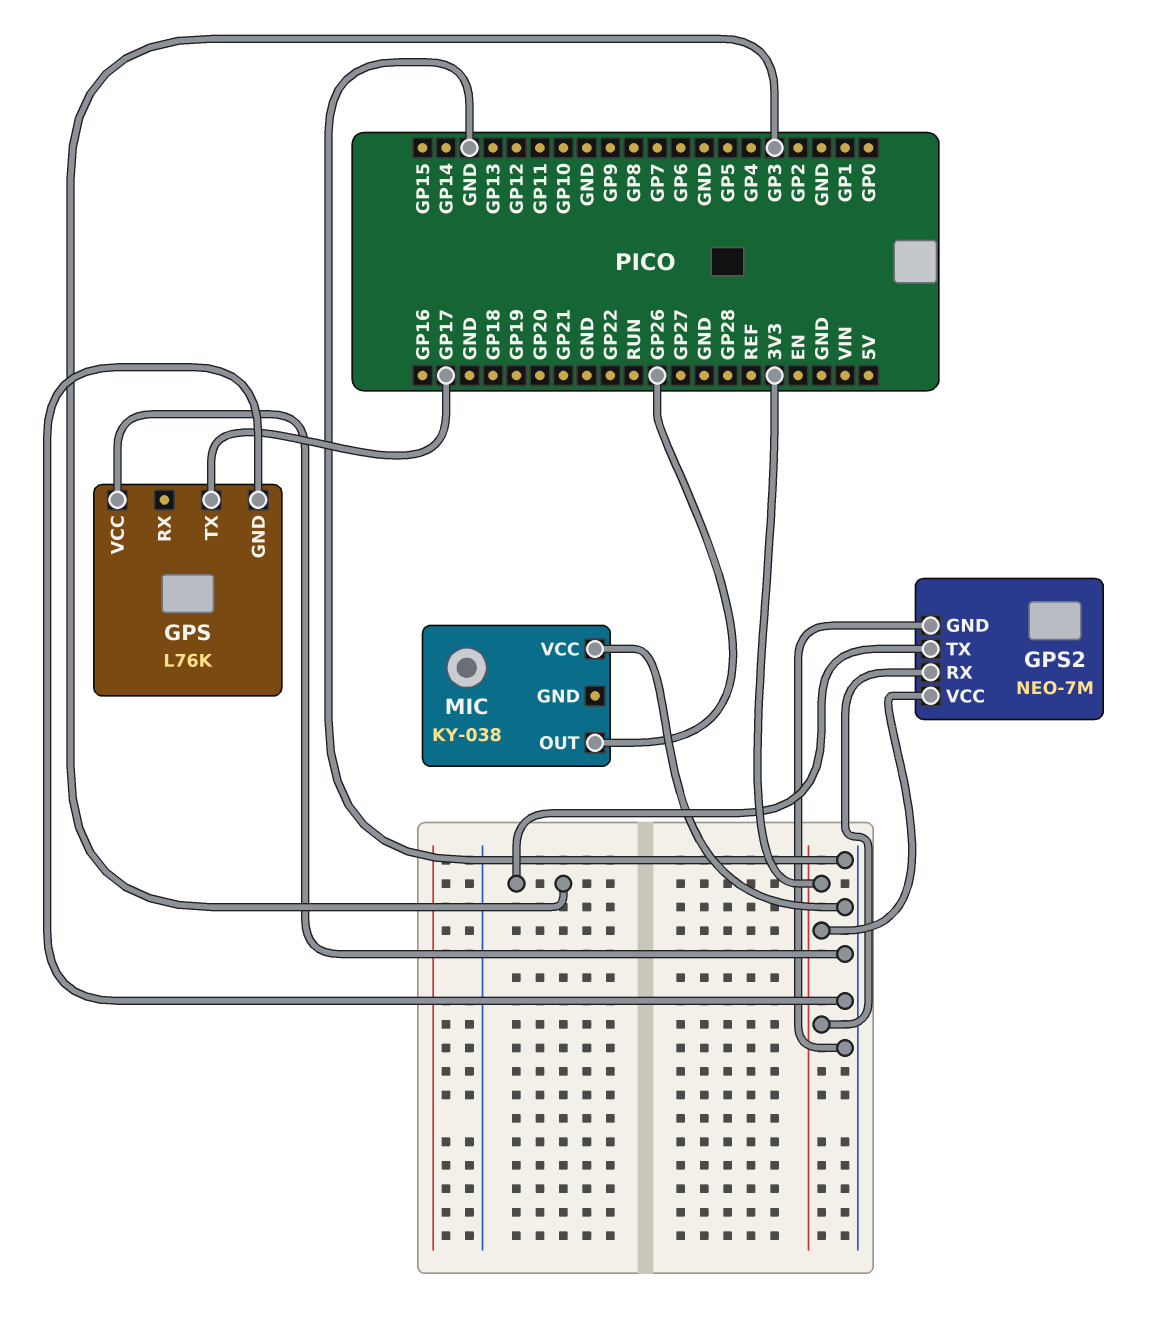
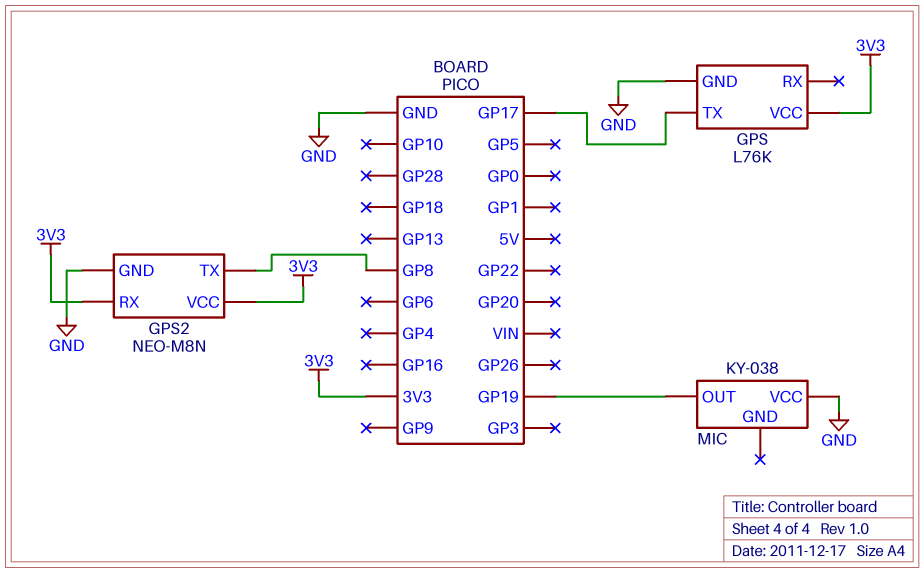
GPS pin VCC: GND -> 3V3
GPS2: NEO-7M -> NEO-M8N
GPS2 pin TX: GP3 -> GP8
MIC pin OUT: GP26 -> GP19

